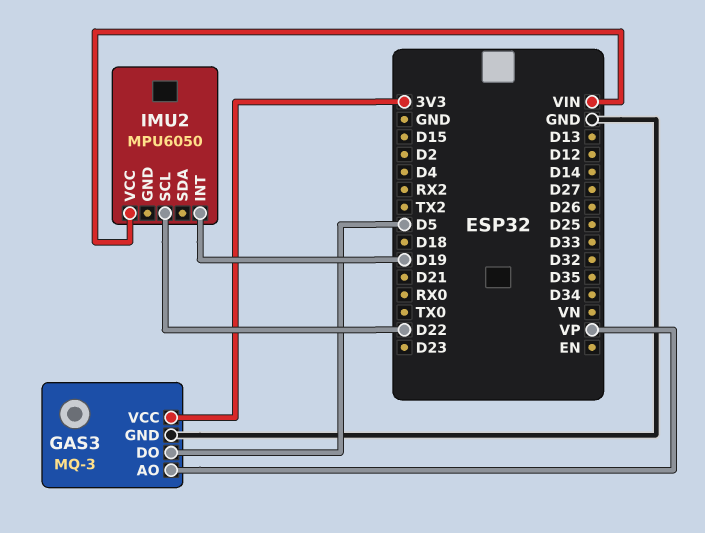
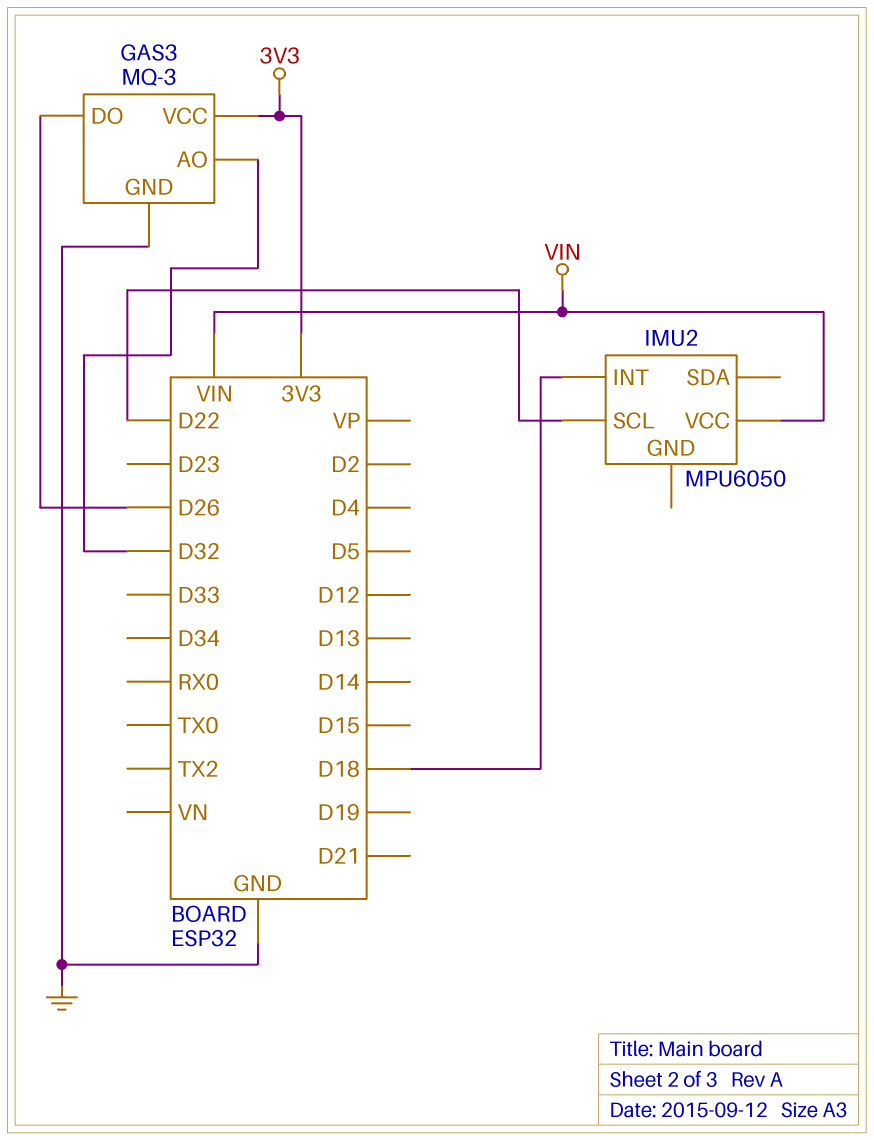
GAS3 pin AO: VP -> D32
GAS3 pin DO: D5 -> D26
IMU2 pin INT: D19 -> D18

